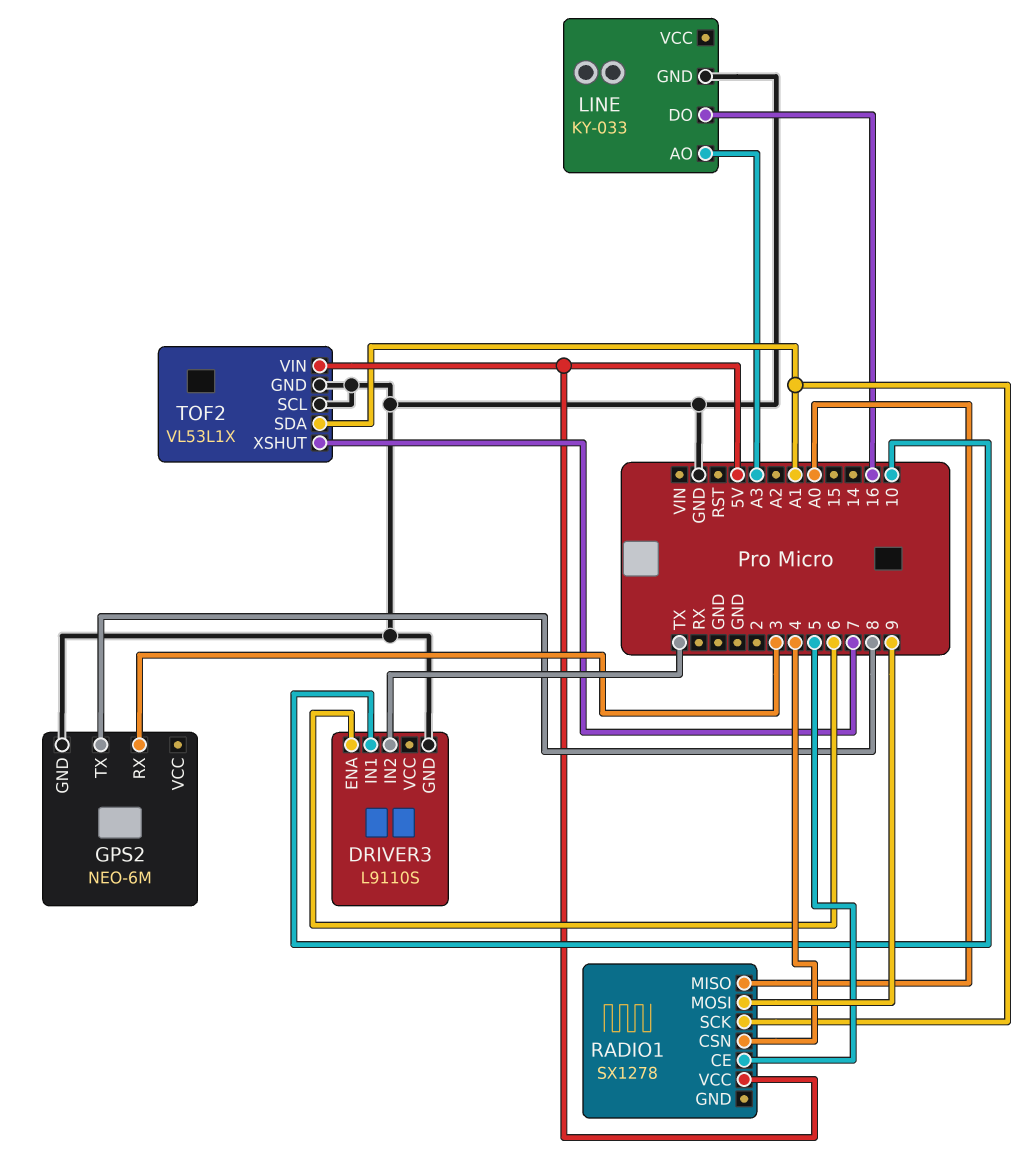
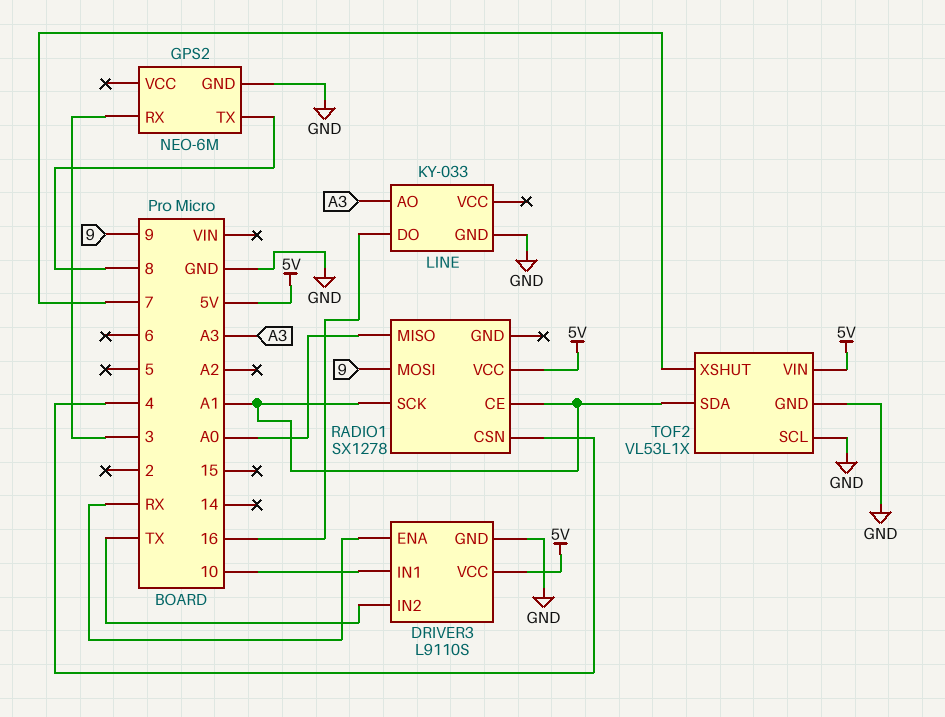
DRIVER3 pin ENA: 6 -> RX
DRIVER3 pin VCC: none -> 5V
RADIO1 pin CE: 5 -> A1

